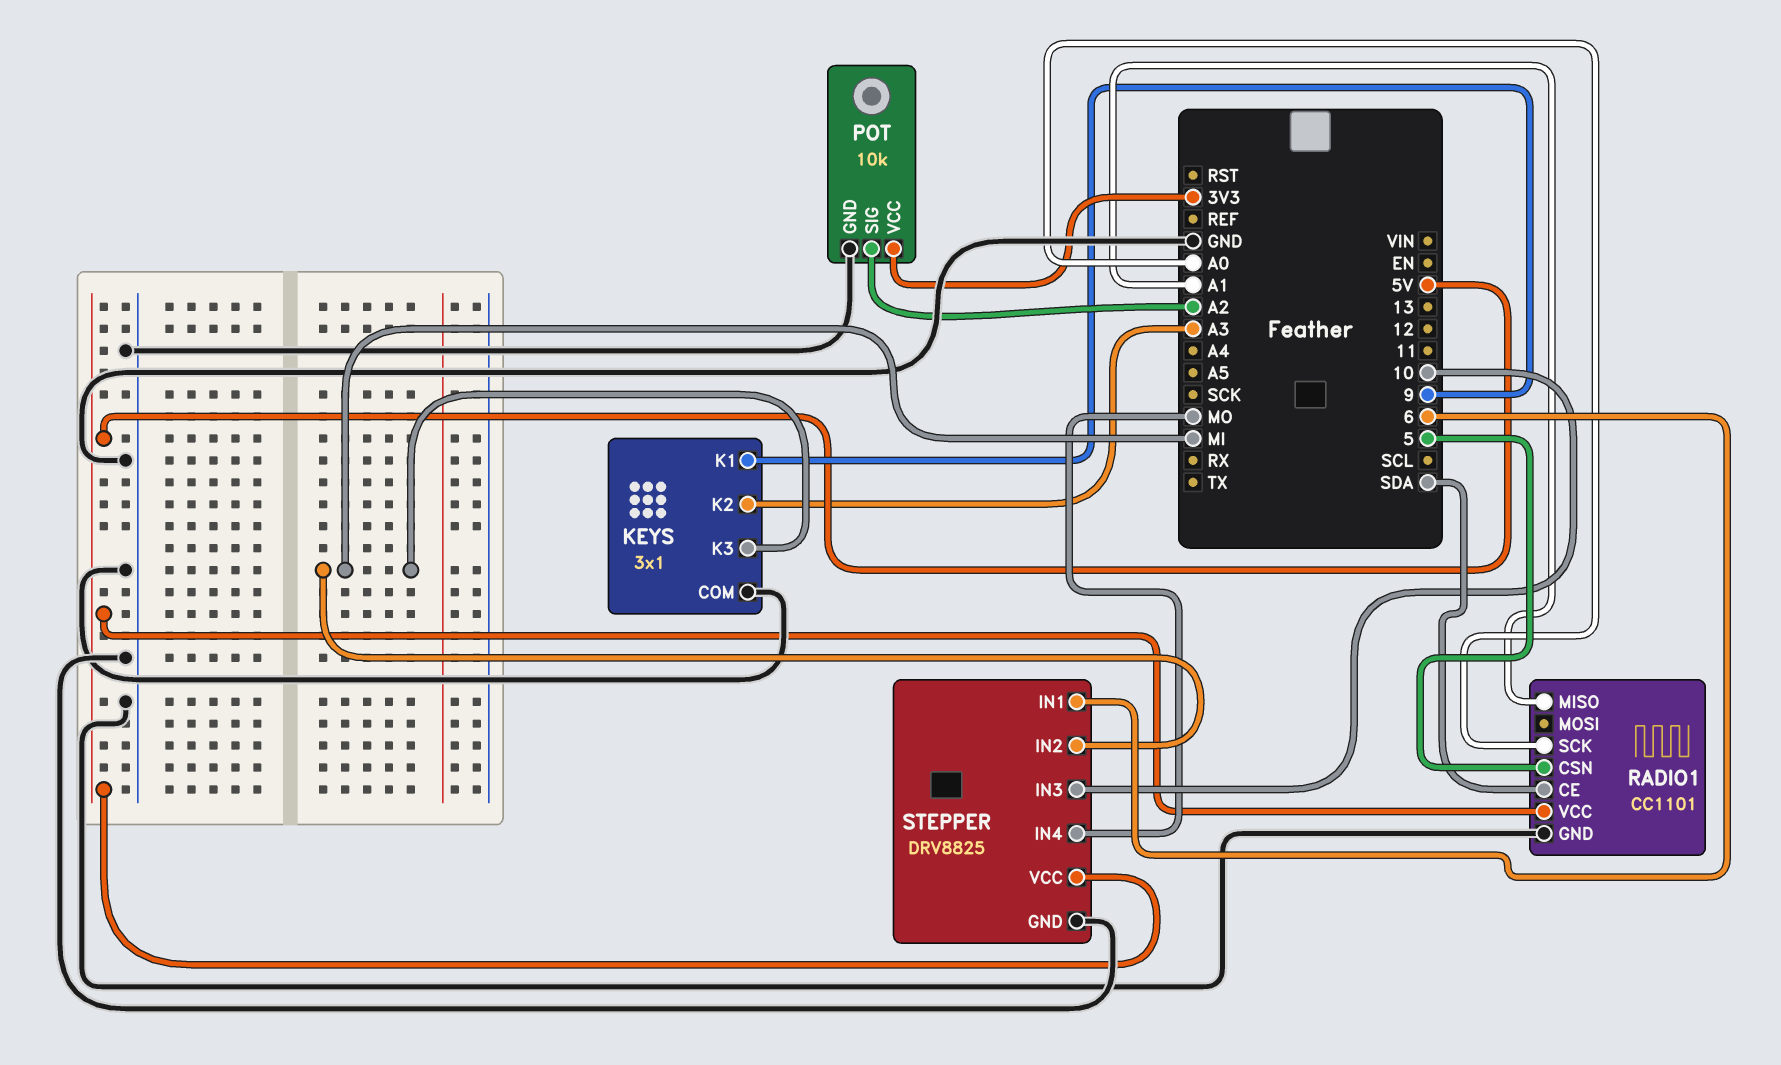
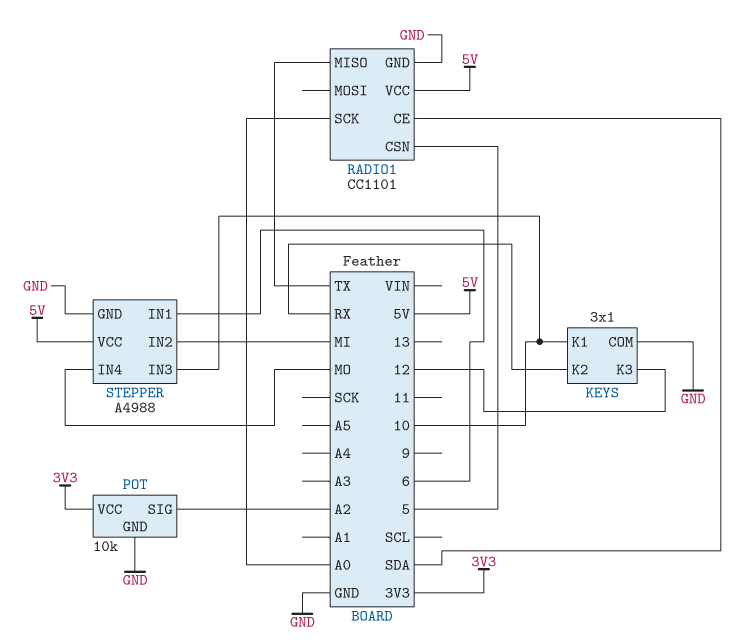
KEYS pin K1: 9 -> 10
KEYS pin K2: A3 -> RX
KEYS pin K3: MI -> 12
RADIO1 pin MISO: A1 -> TX
STEPPER: DRV8825 -> A4988

